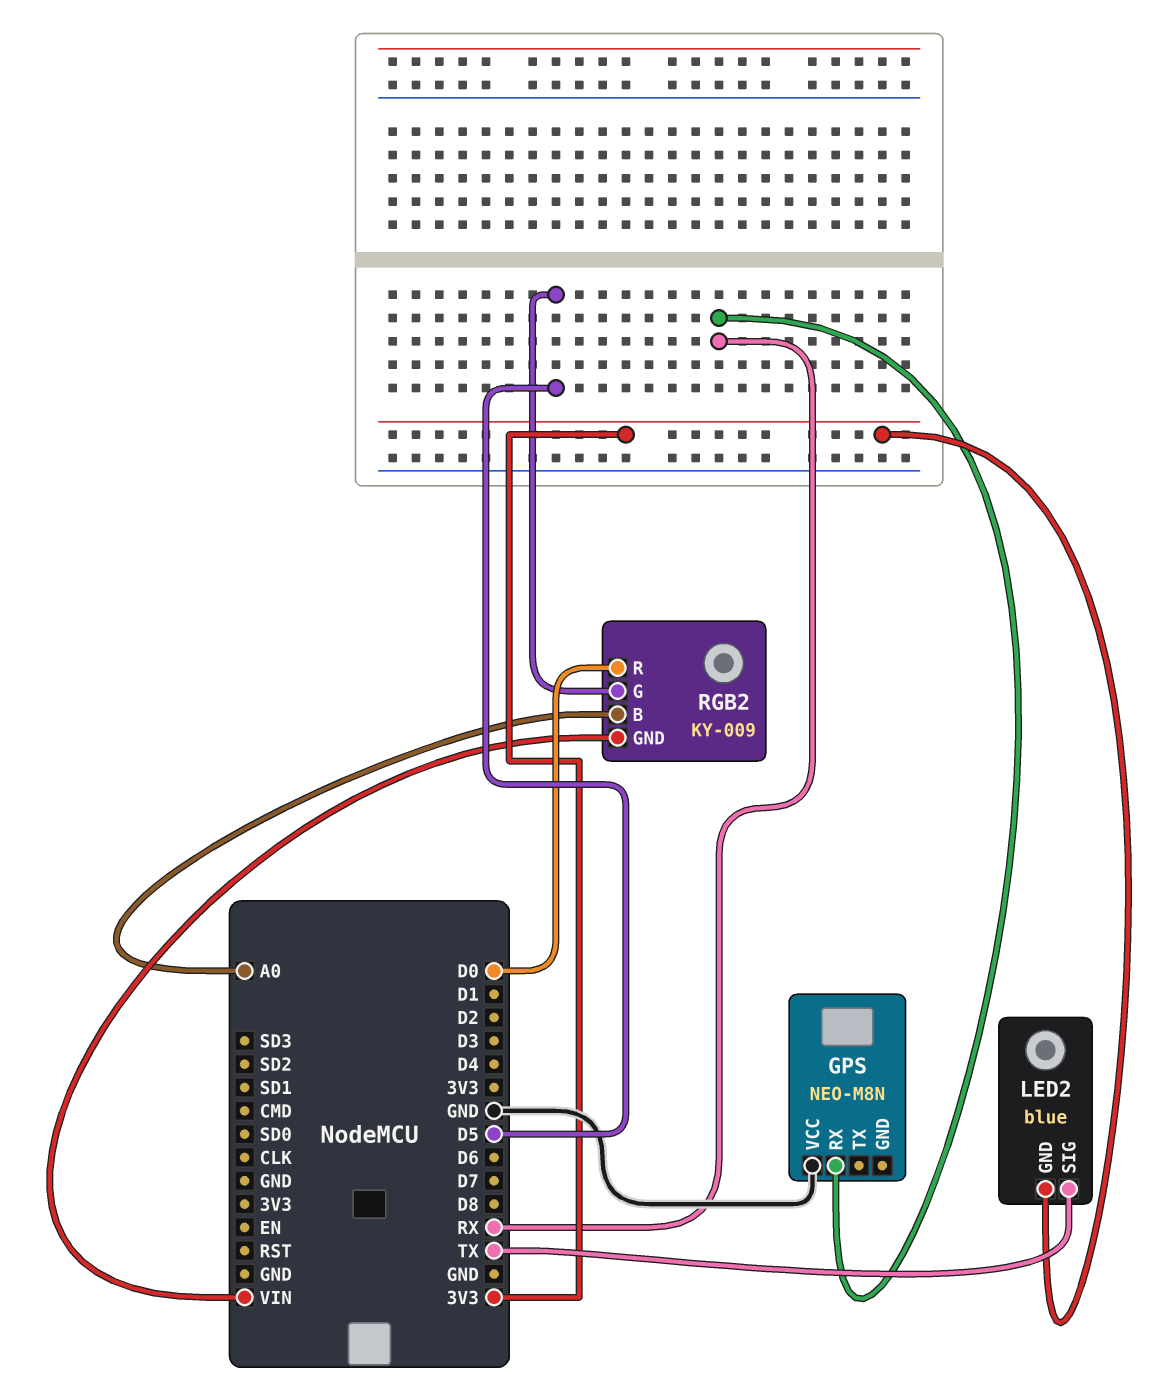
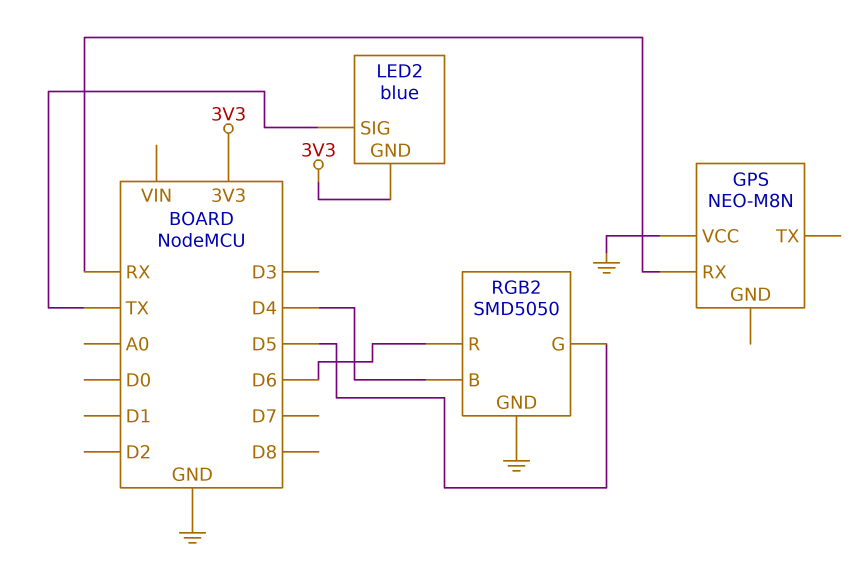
RGB2: KY-009 -> SMD5050
RGB2 pin B: A0 -> D4
RGB2 pin GND: VIN -> GND
RGB2 pin R: D0 -> D6

